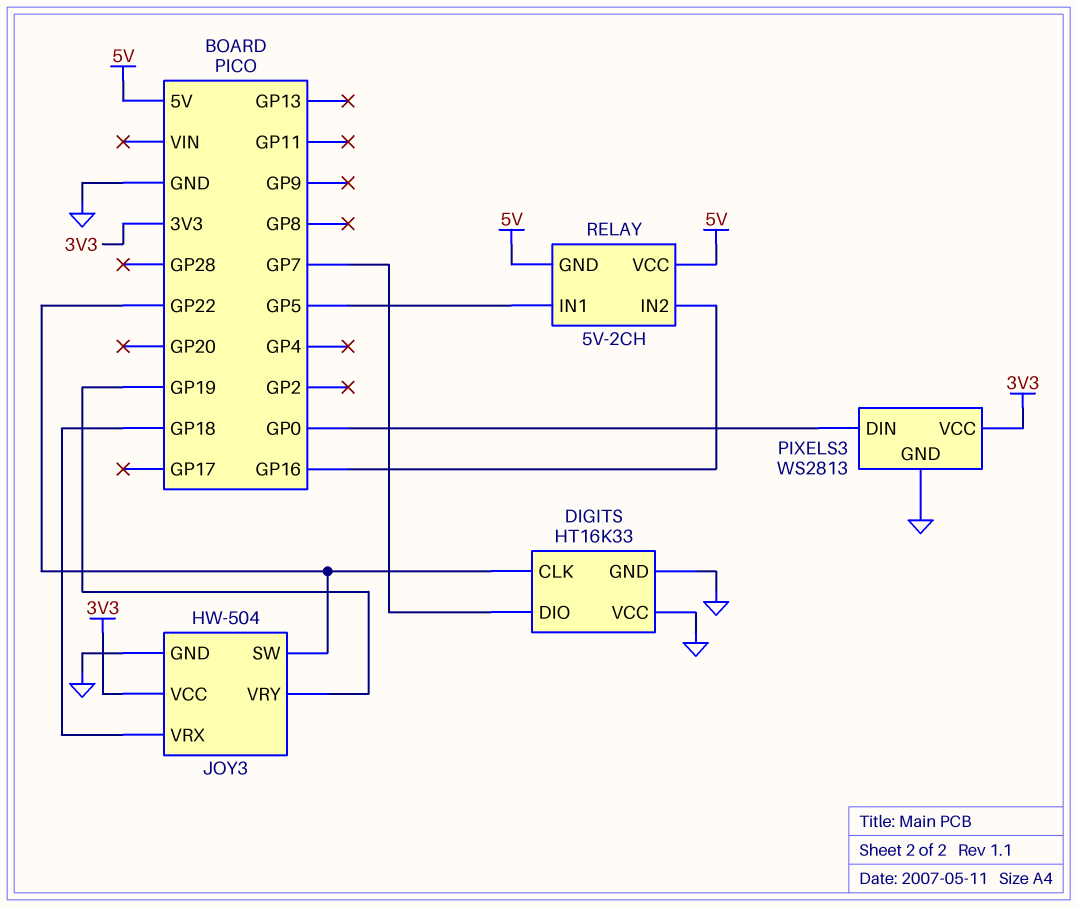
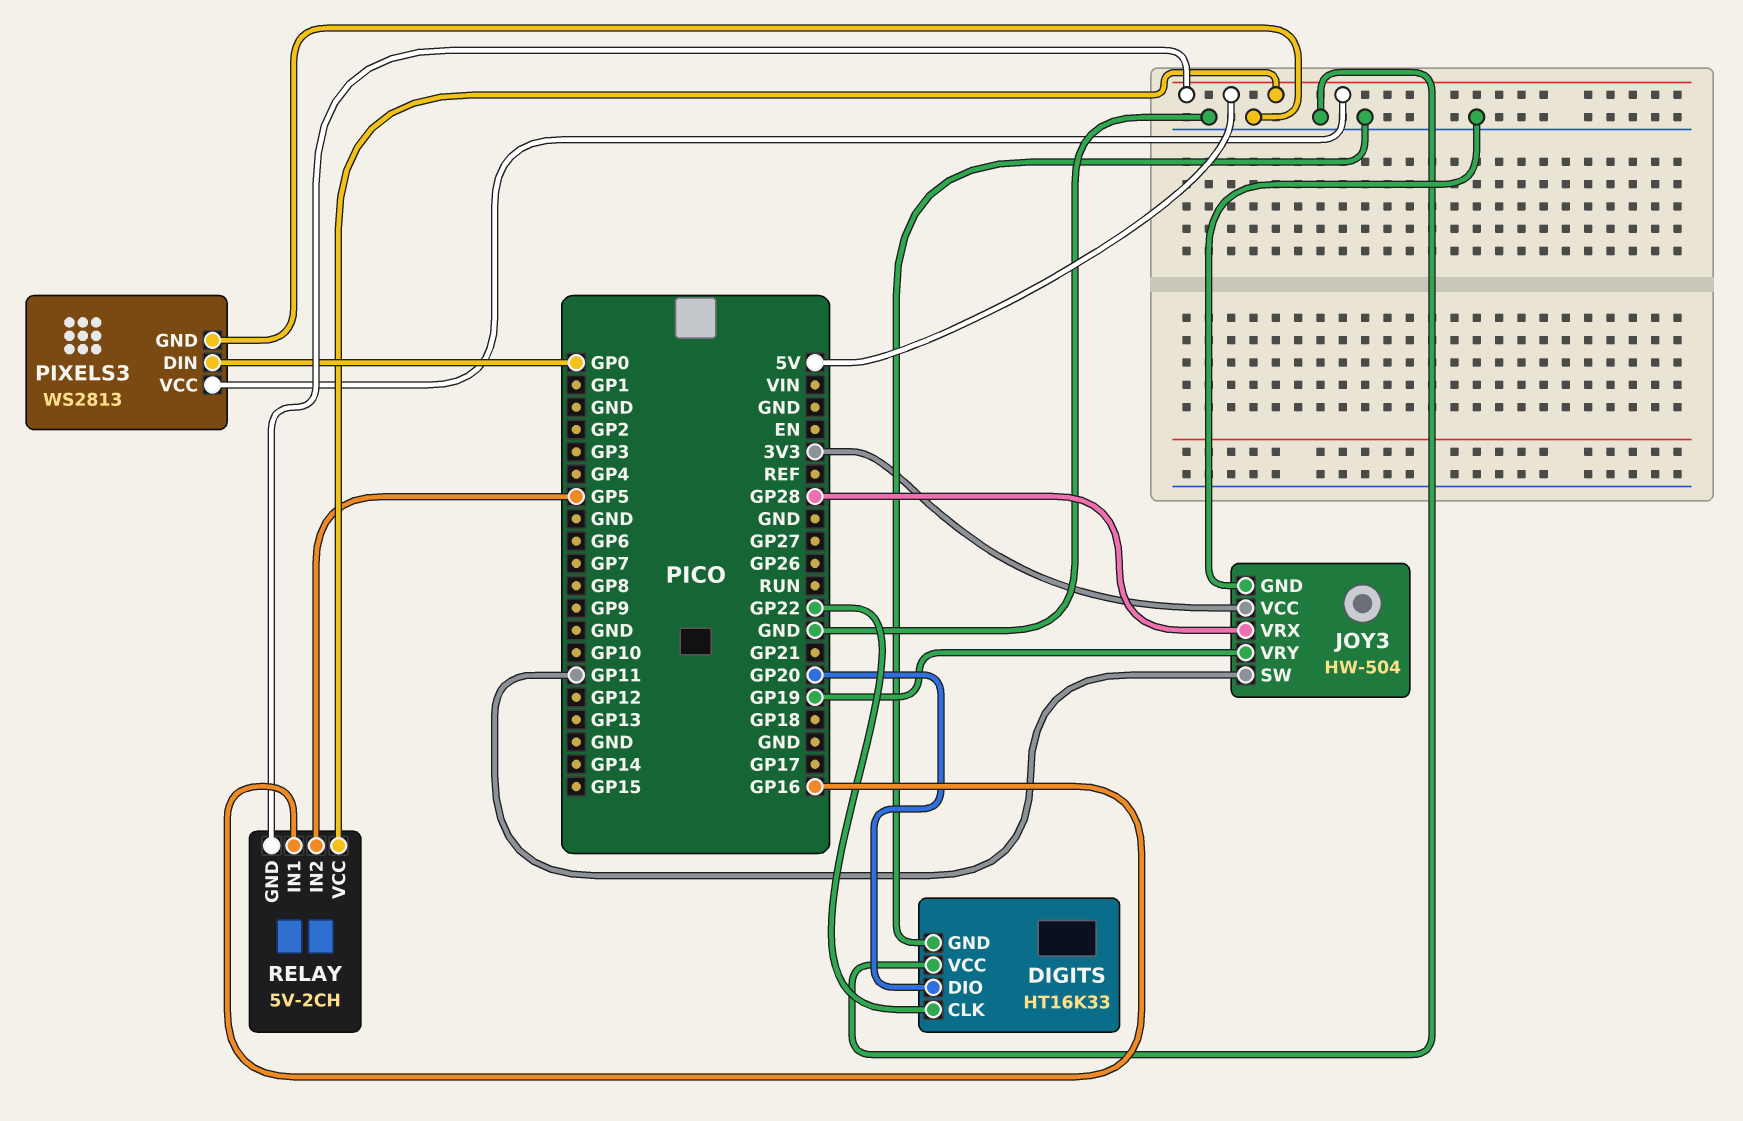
DIGITS pin DIO: GP7 -> GP20
JOY3 pin SW: GP22 -> GP11
JOY3 pin VRX: GP18 -> GP28
PIXELS3 pin VCC: 3V3 -> 5V
RELAY pin IN1: GP5 -> GP16
RELAY pin IN2: GP16 -> GP5

